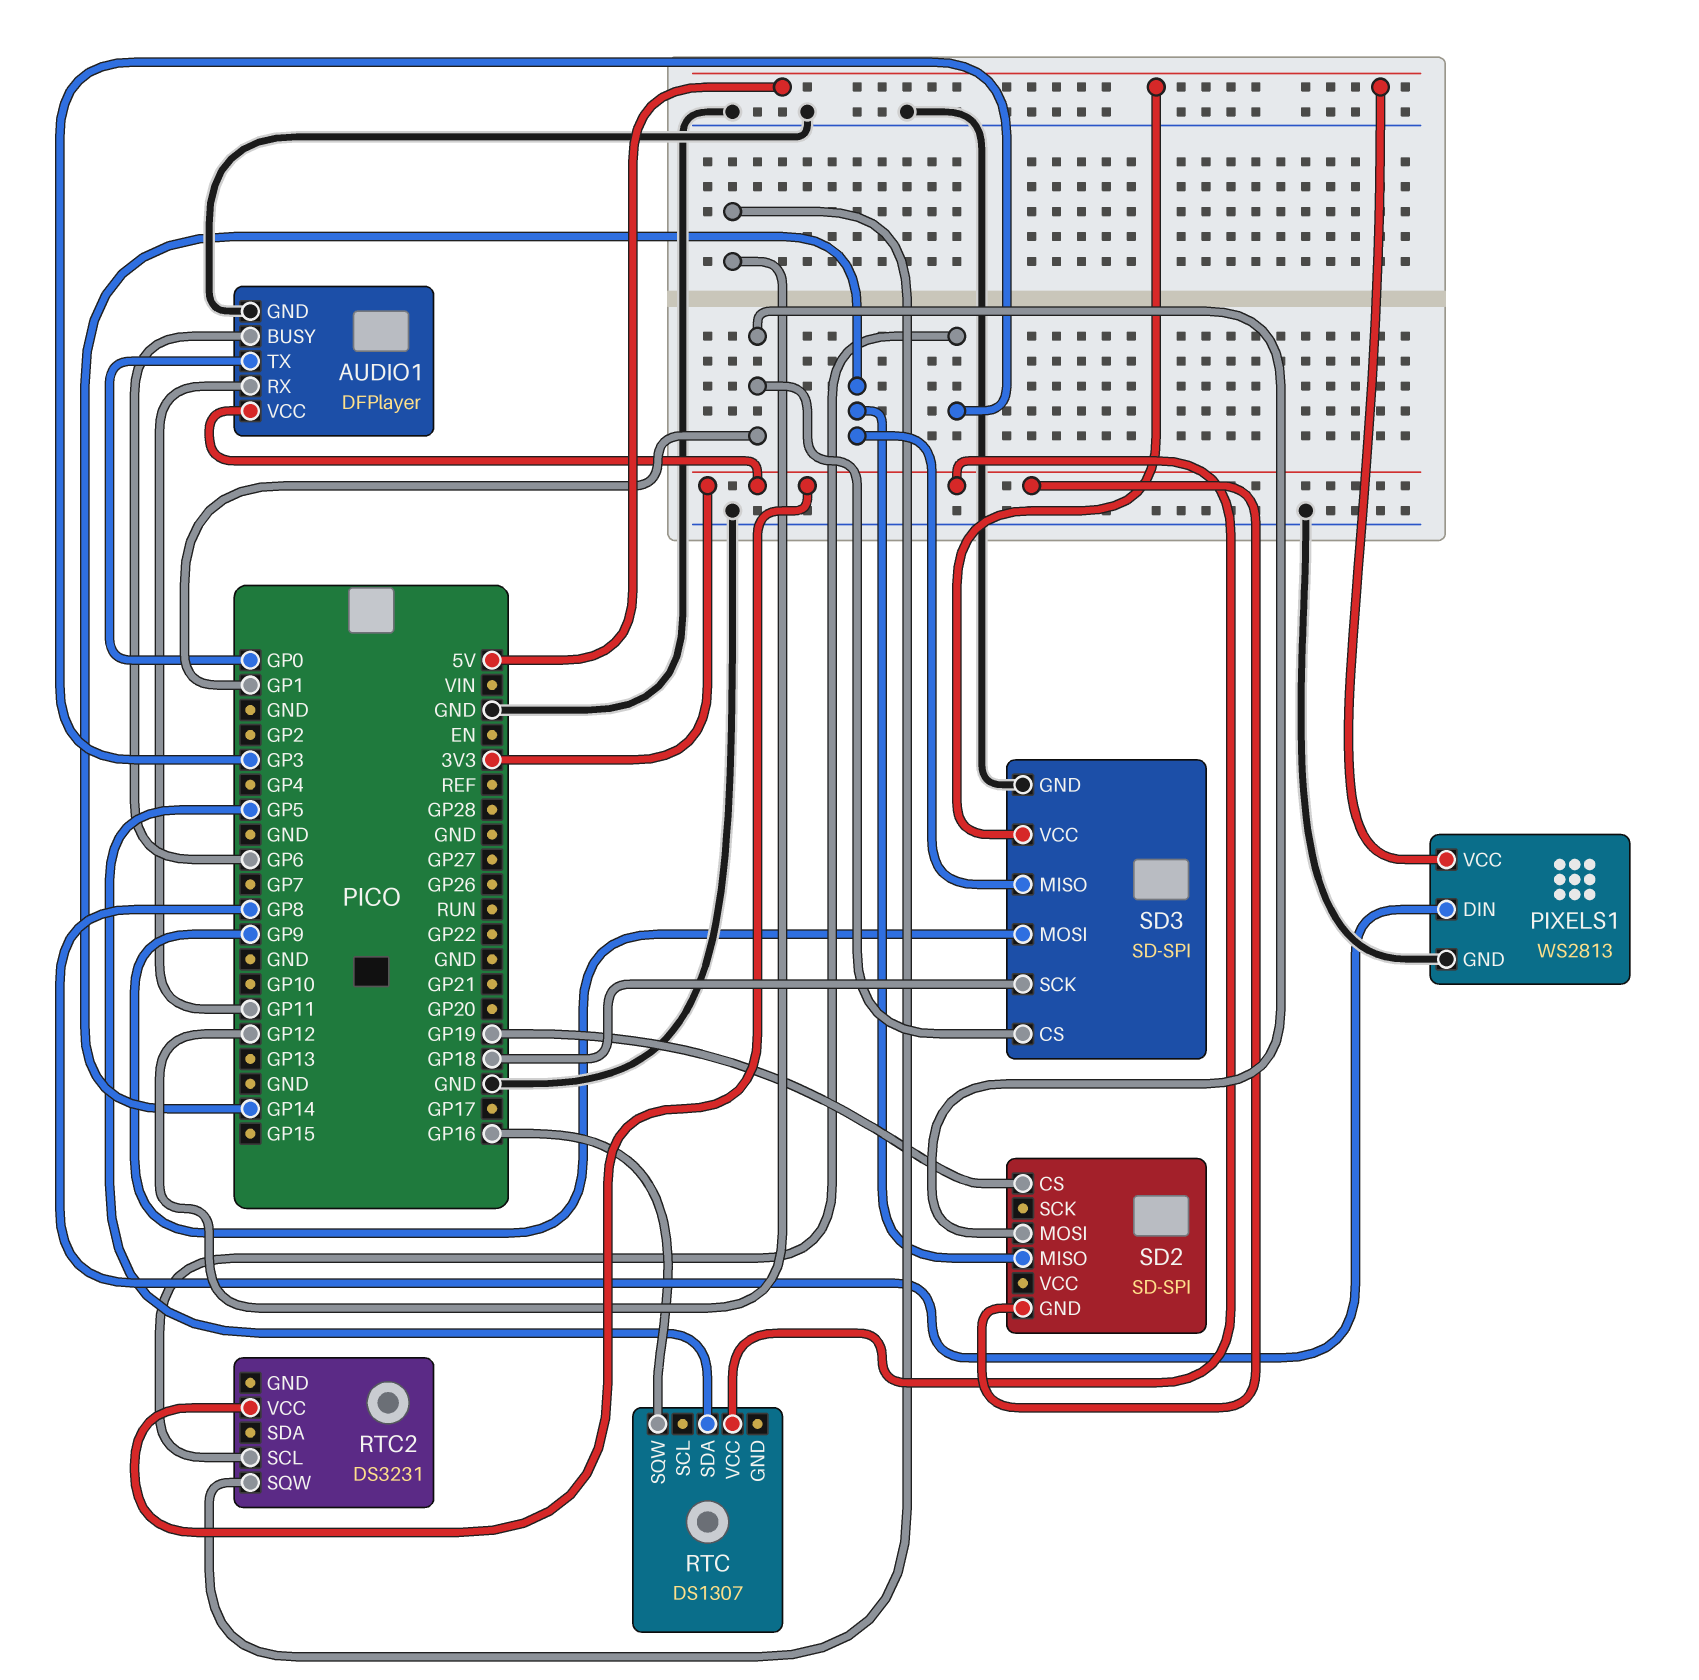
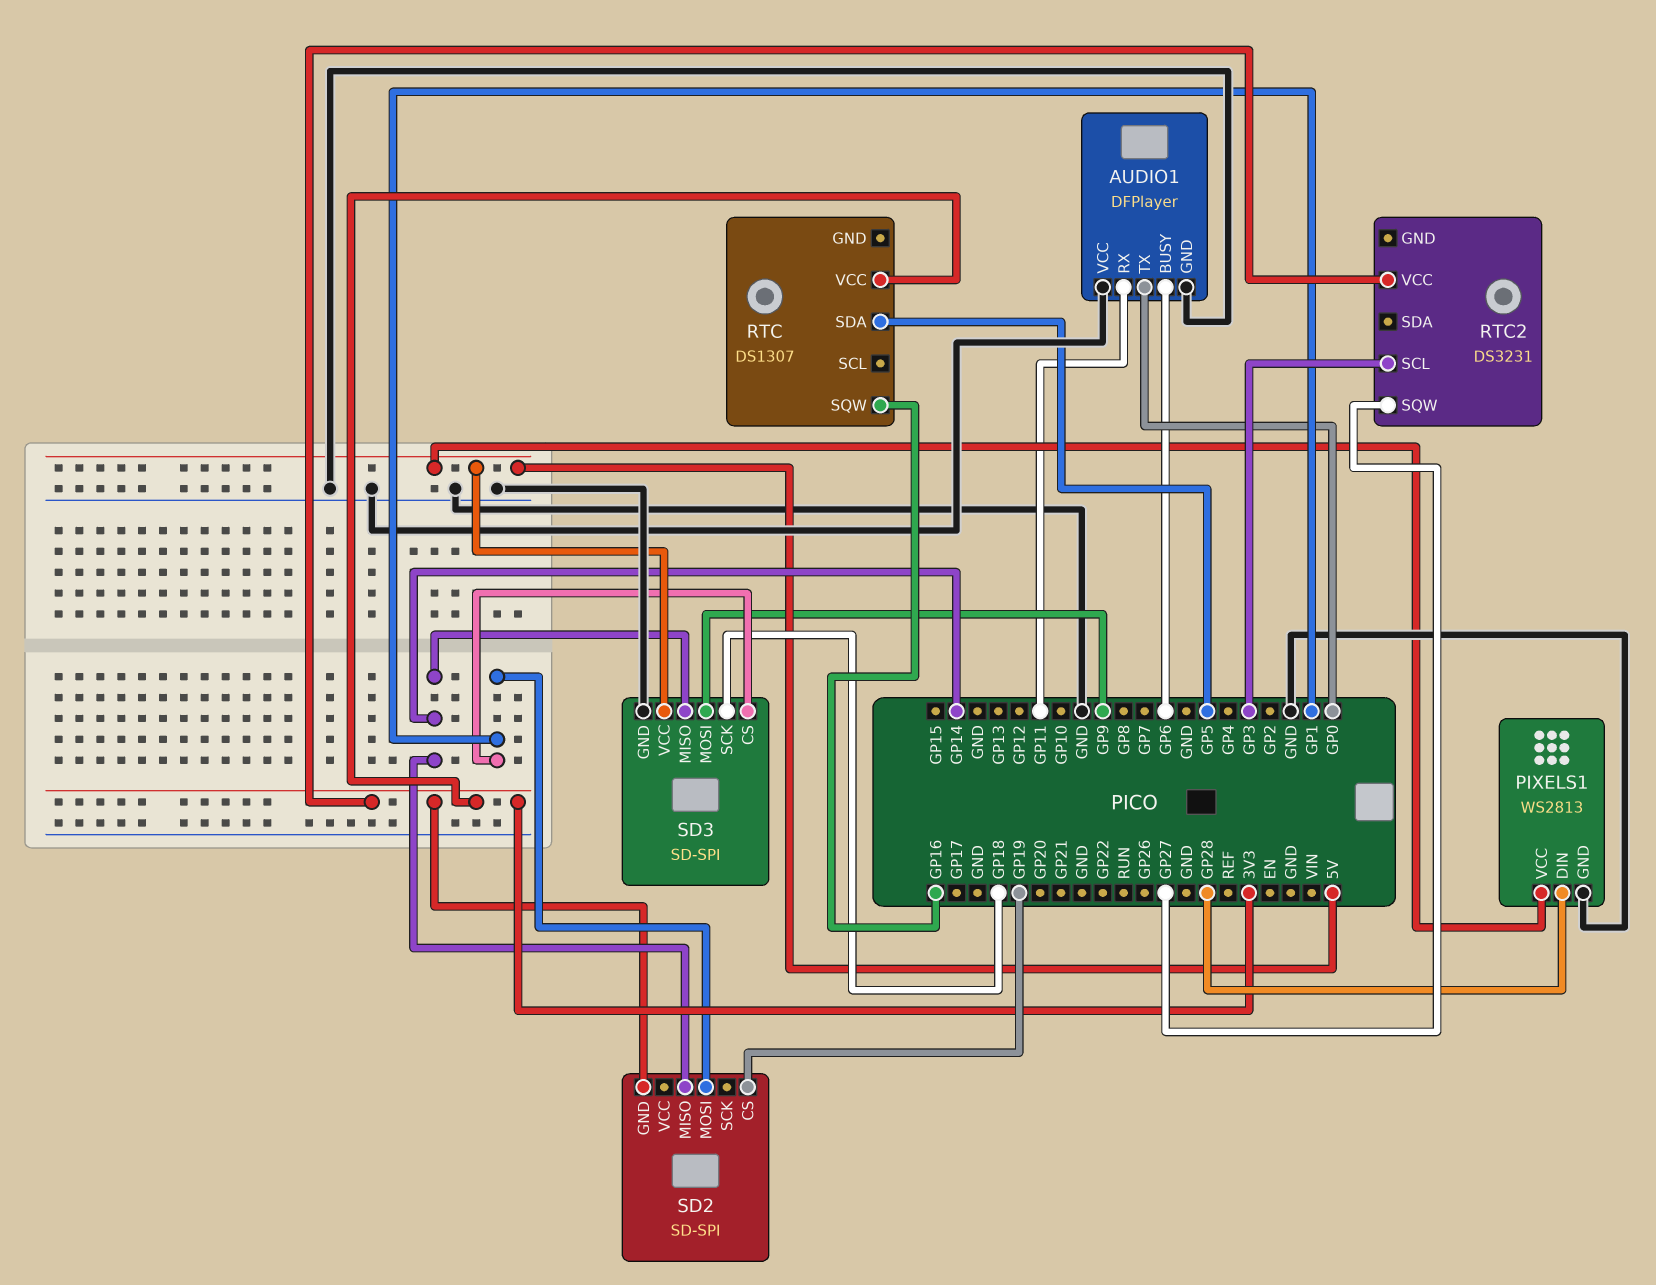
AUDIO1 pin VCC: 3V3 -> GND
PIXELS1 pin DIN: GP8 -> GP28
RTC2 pin SQW: GP12 -> GP27

